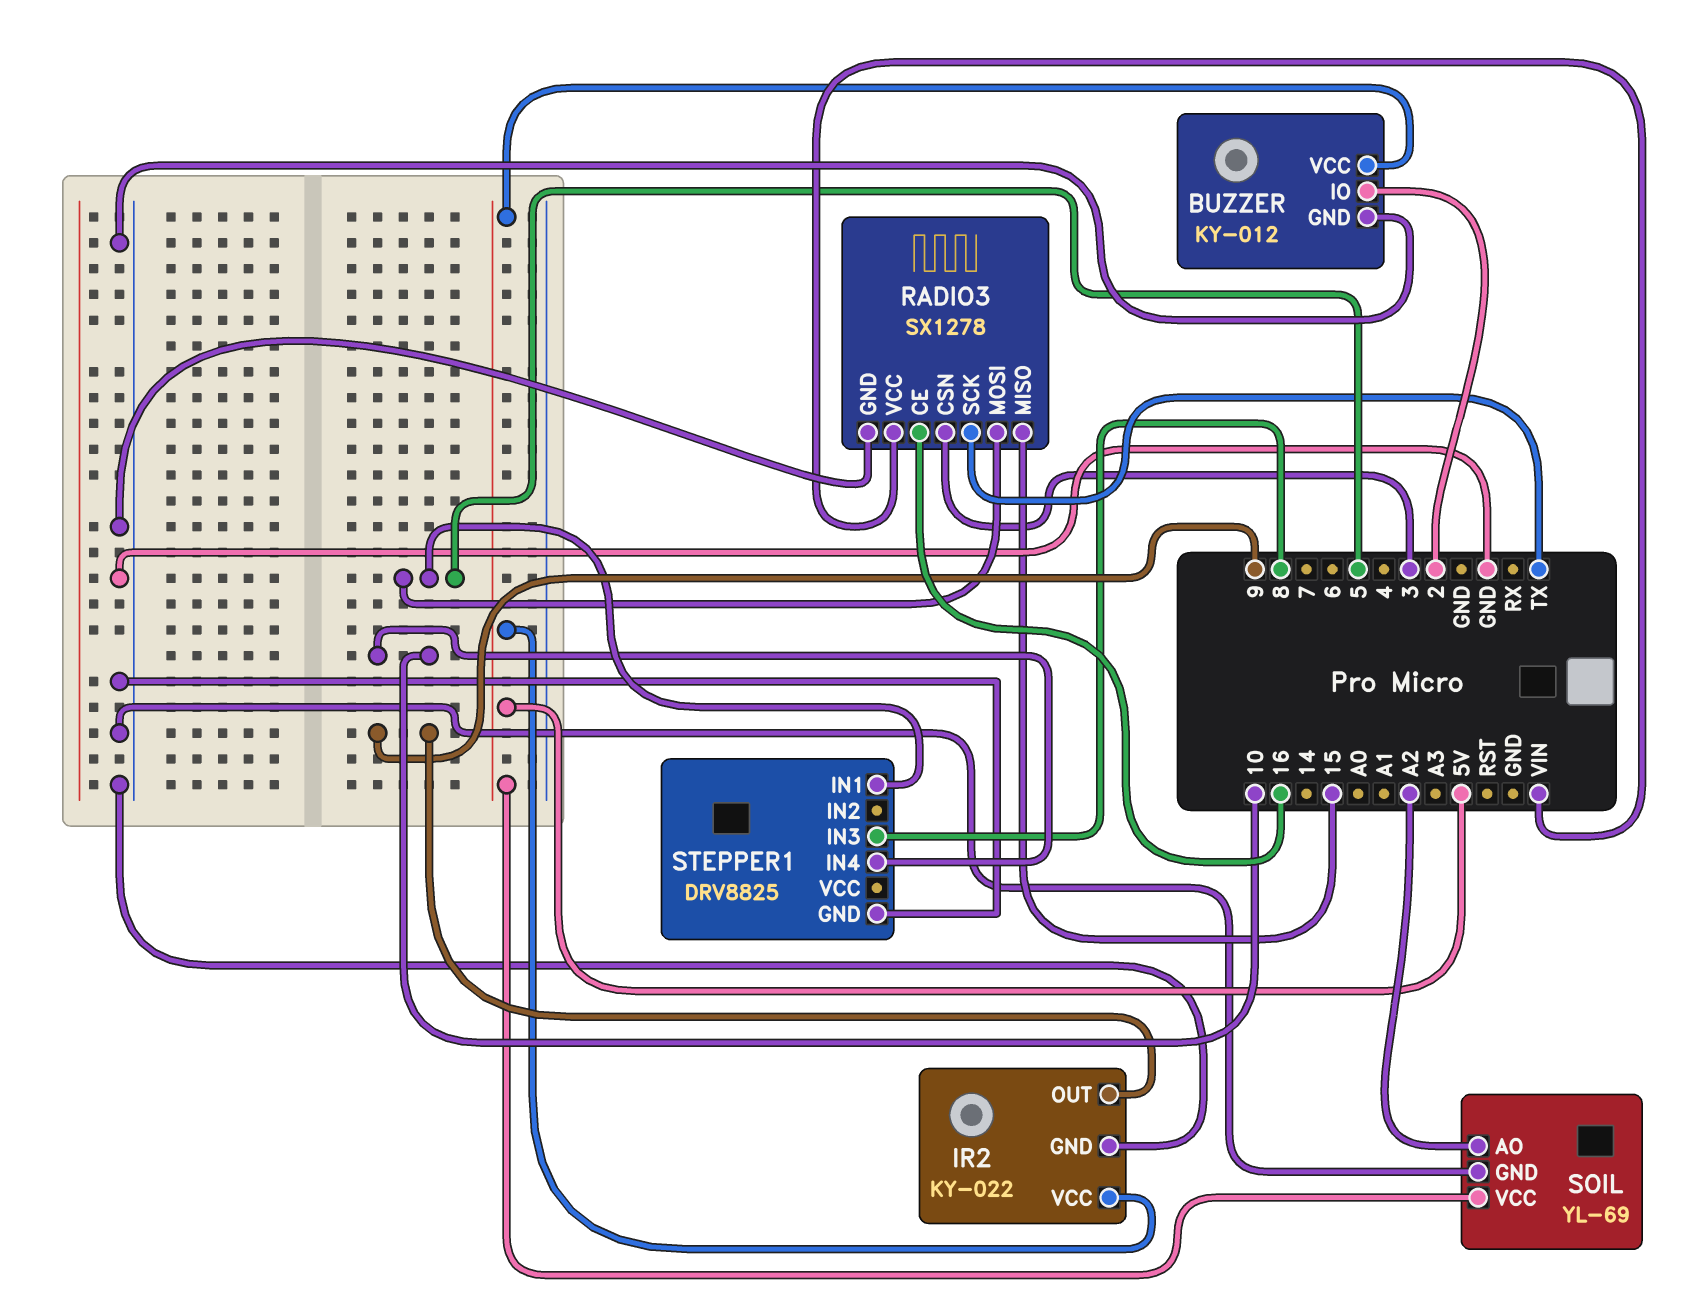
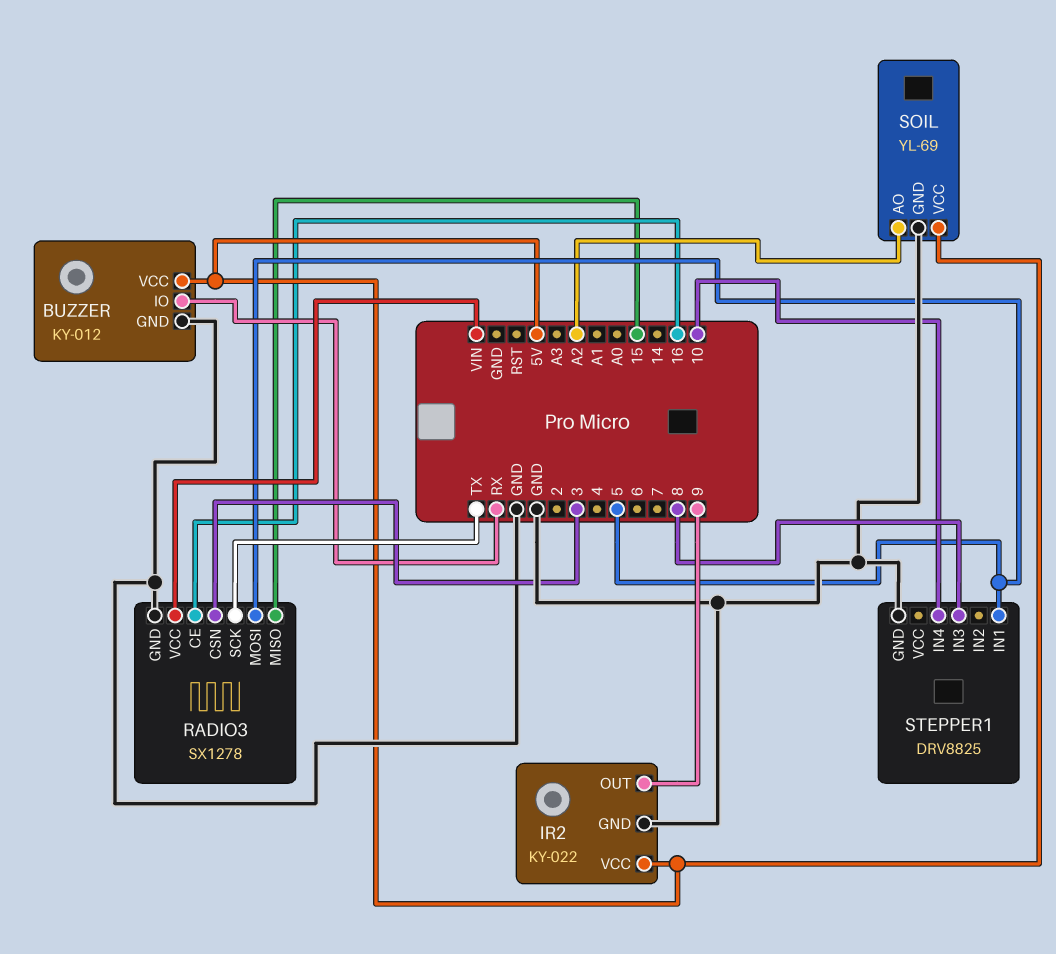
BUZZER pin IO: 2 -> RX

